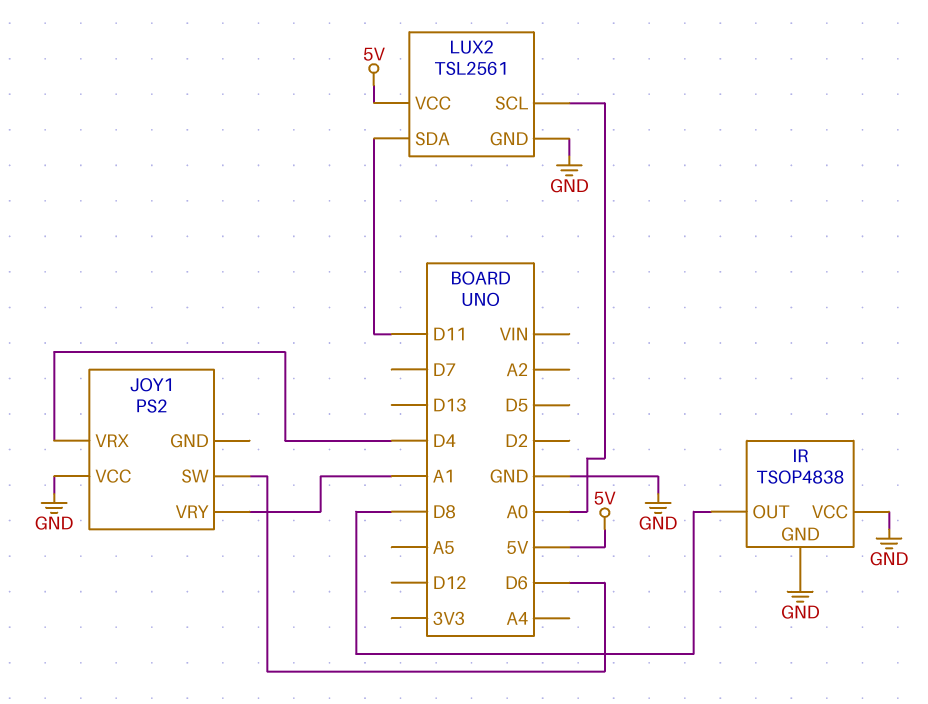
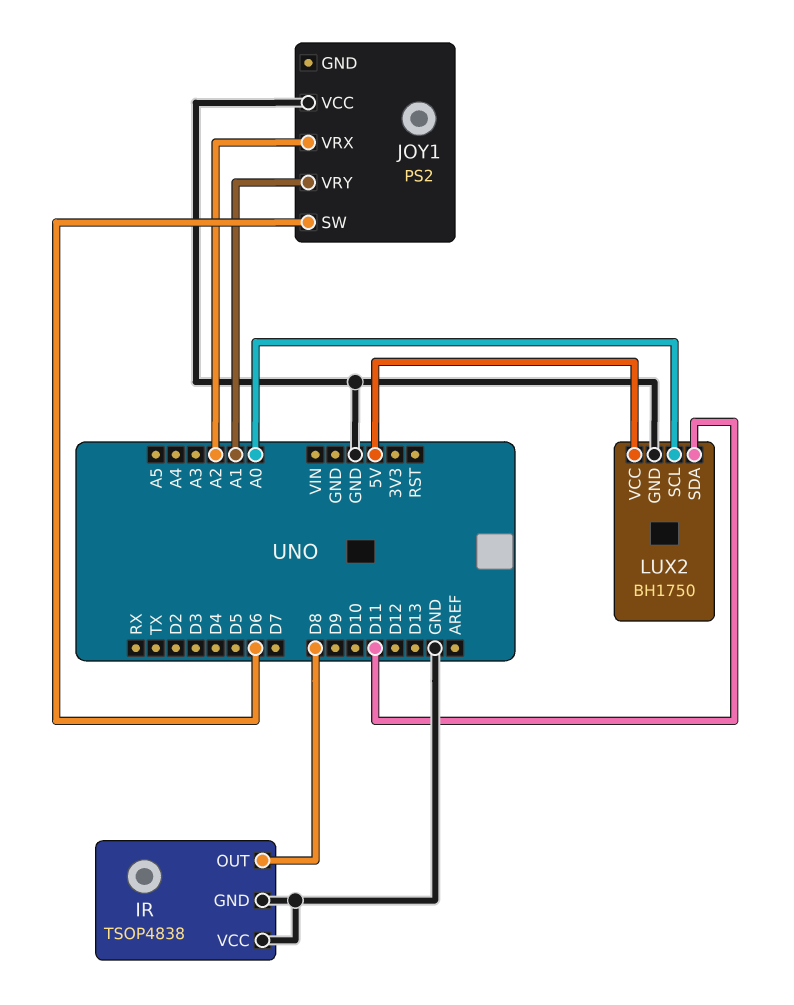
JOY1 pin VRX: D4 -> A2
LUX2: TSL2561 -> BH1750

